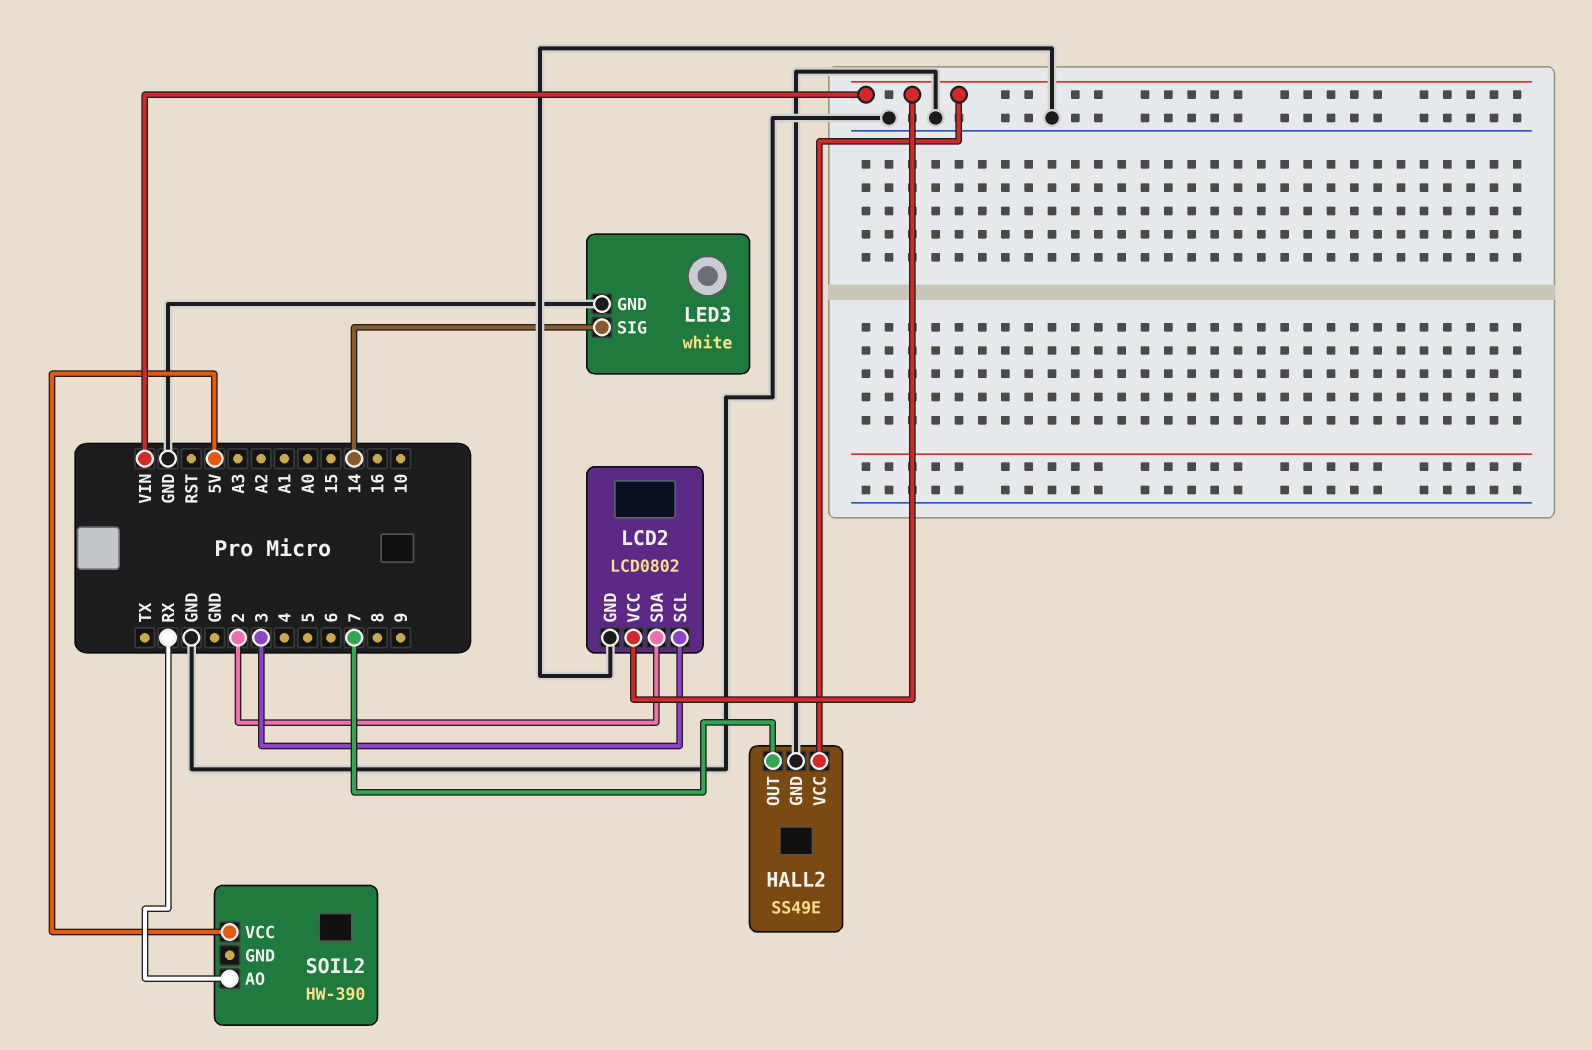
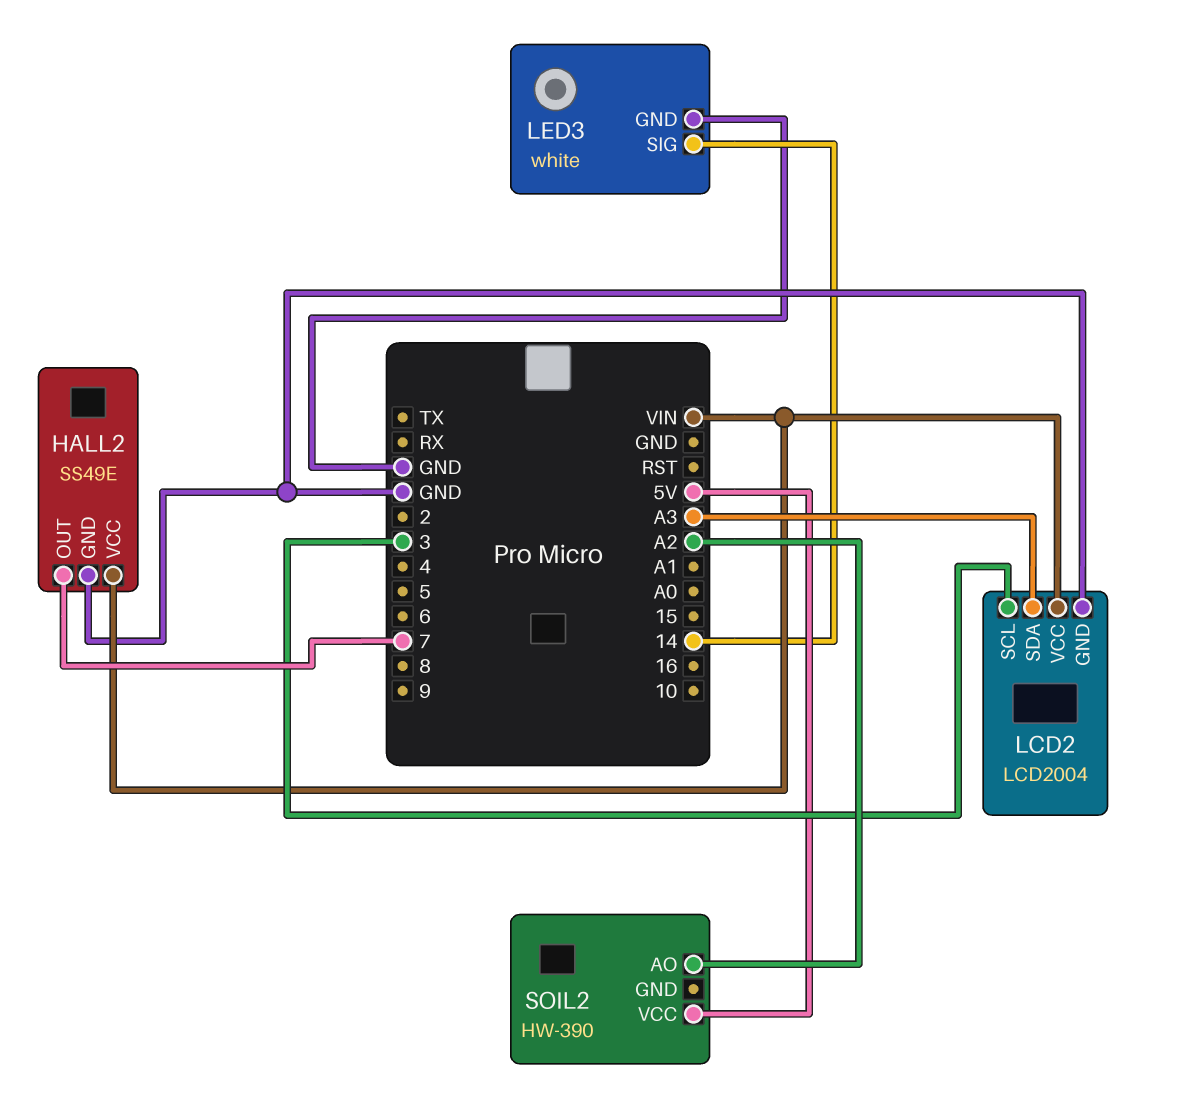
LCD2: LCD0802 -> LCD2004
LCD2 pin SDA: 2 -> A3
SOIL2 pin AO: RX -> A2

